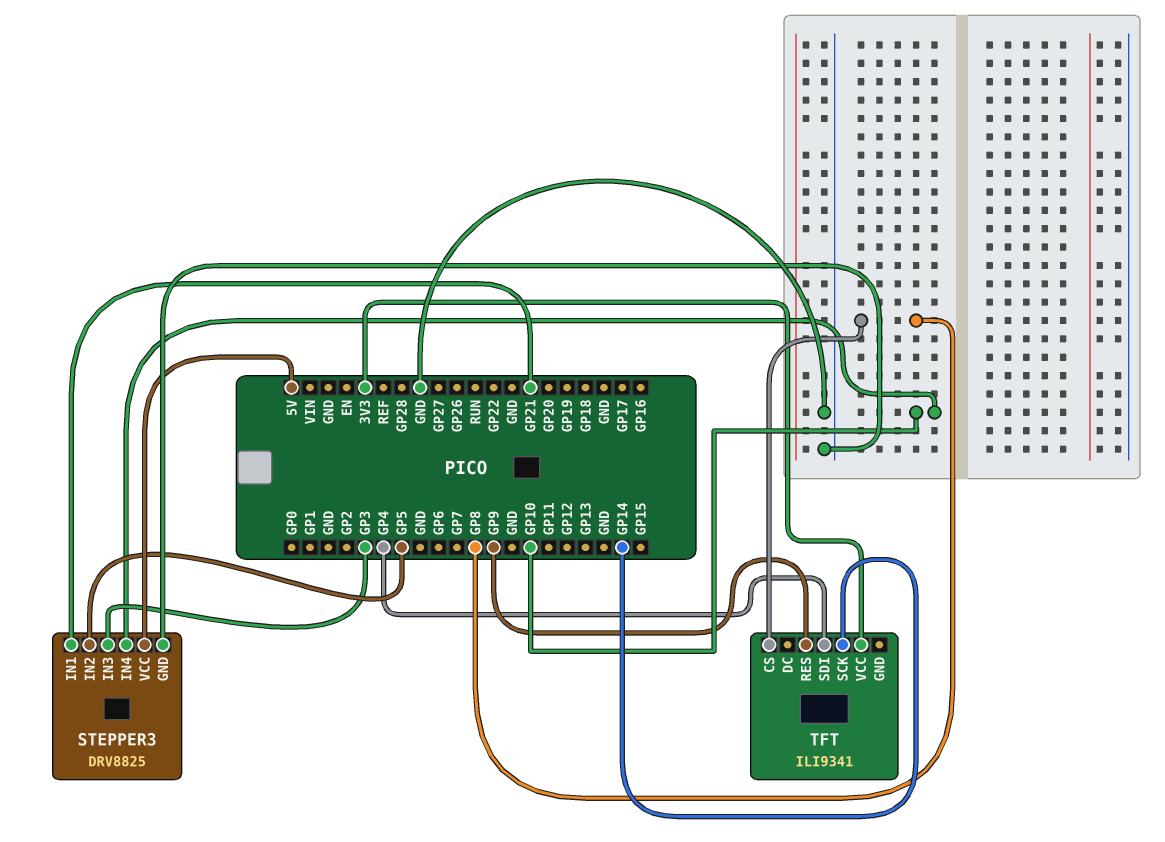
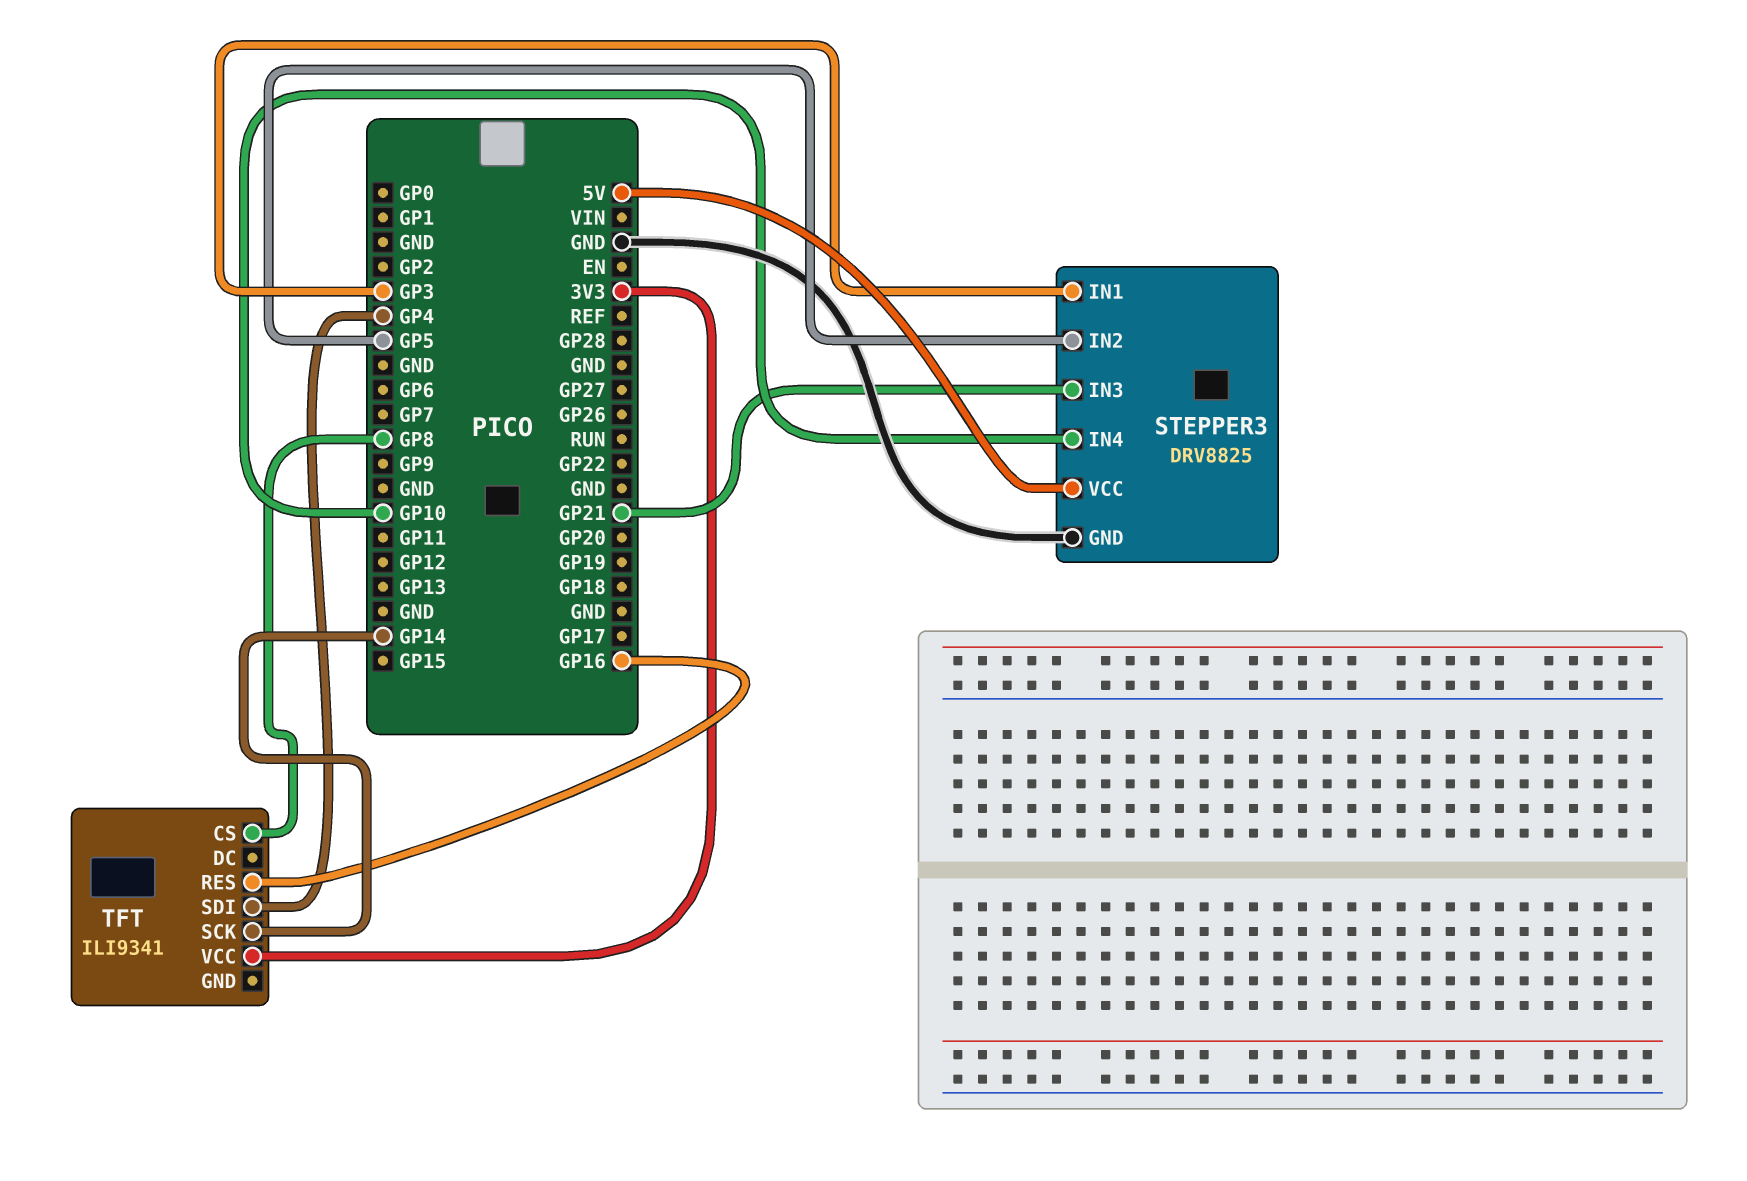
STEPPER3 pin IN1: GP21 -> GP3
STEPPER3 pin IN3: GP3 -> GP21
TFT pin RES: GP9 -> GP16

